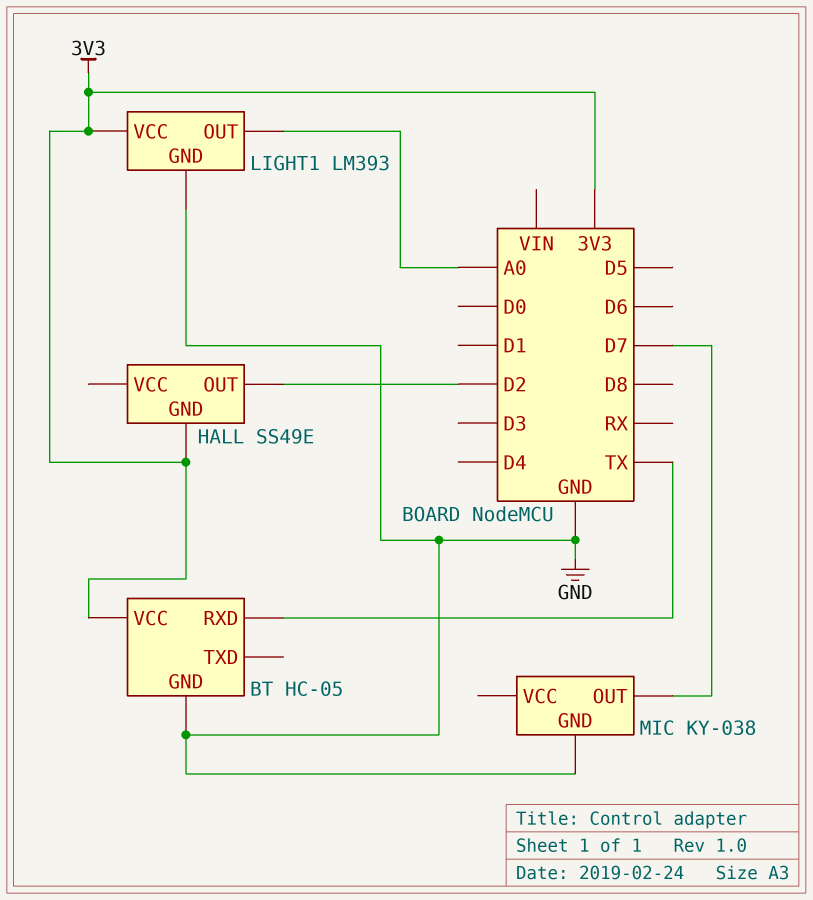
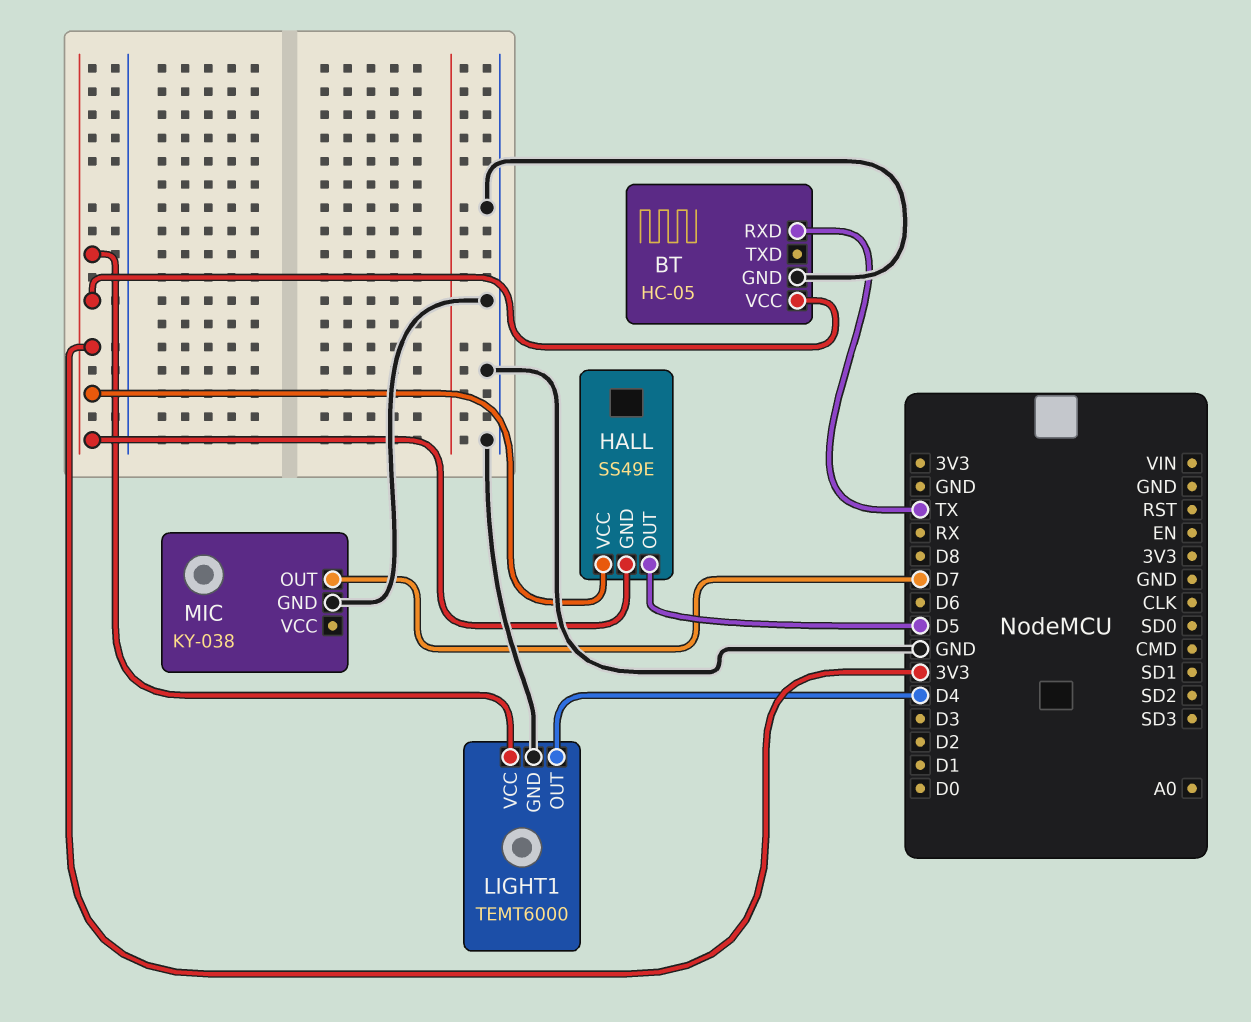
HALL pin OUT: D2 -> D5
HALL pin VCC: none -> 3V3
LIGHT1: LM393 -> TEMT6000
LIGHT1 pin OUT: A0 -> D4

